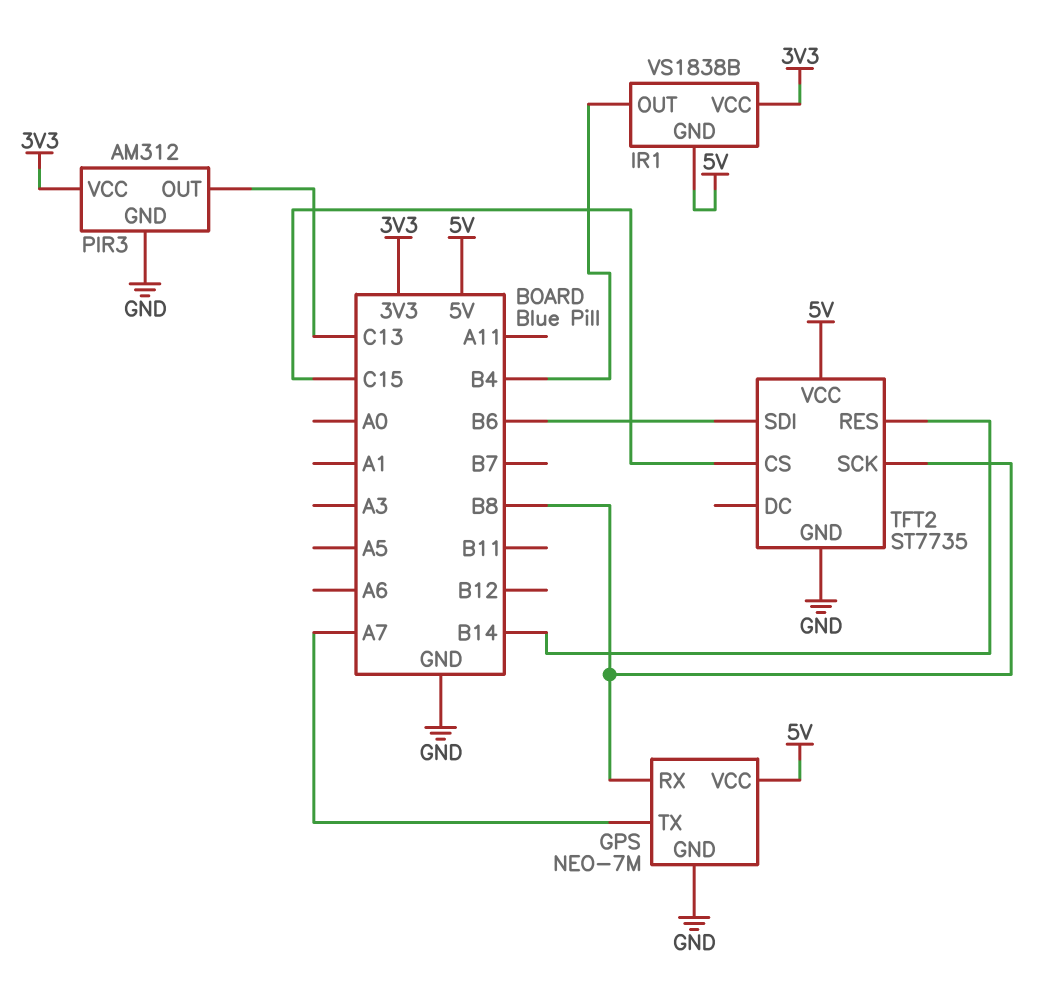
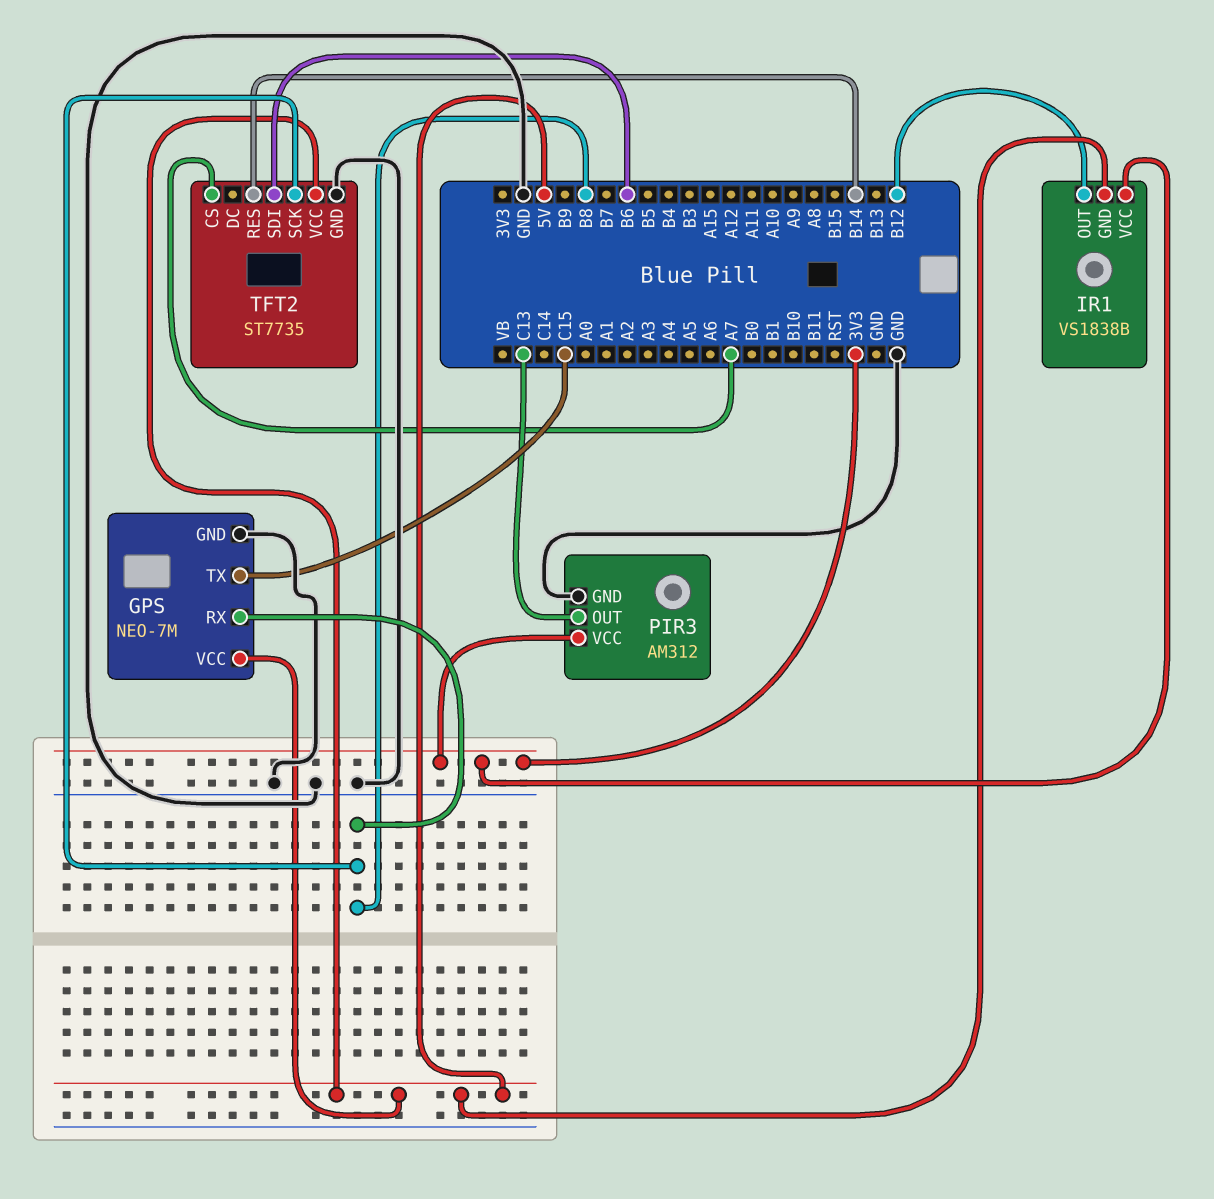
GPS pin TX: A7 -> C15
IR1 pin OUT: B4 -> B12
TFT2 pin CS: C15 -> A7

